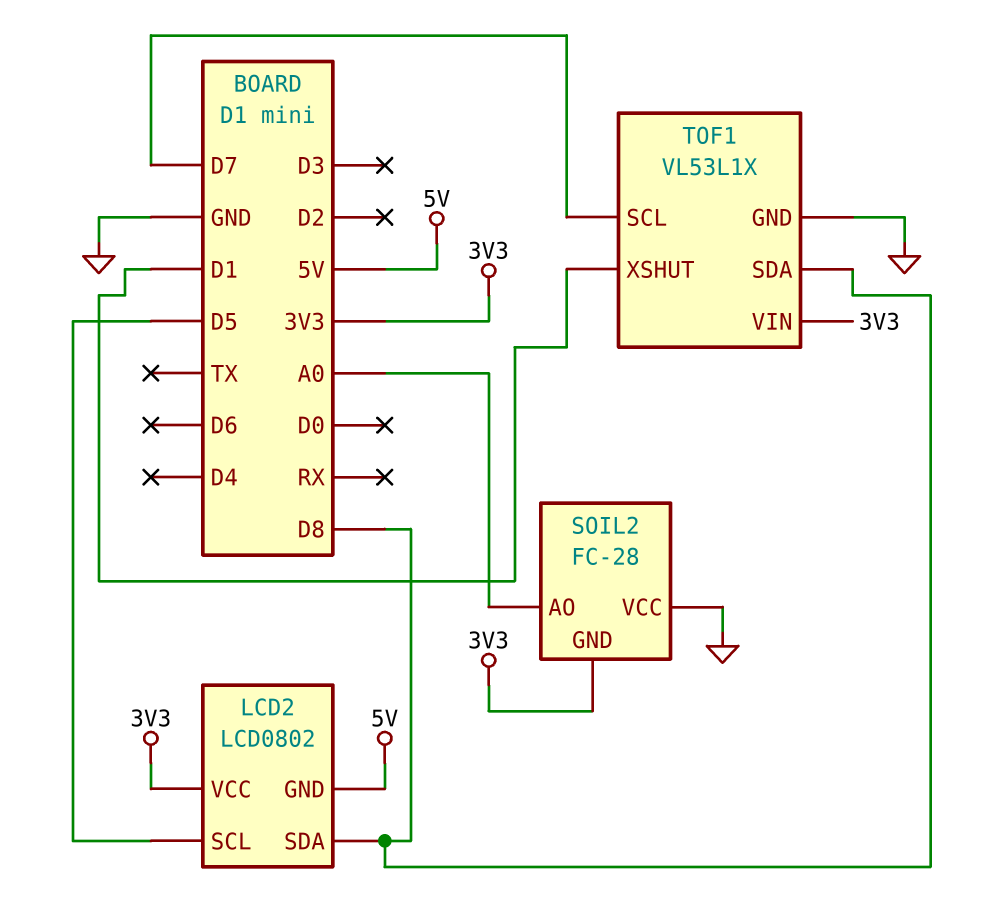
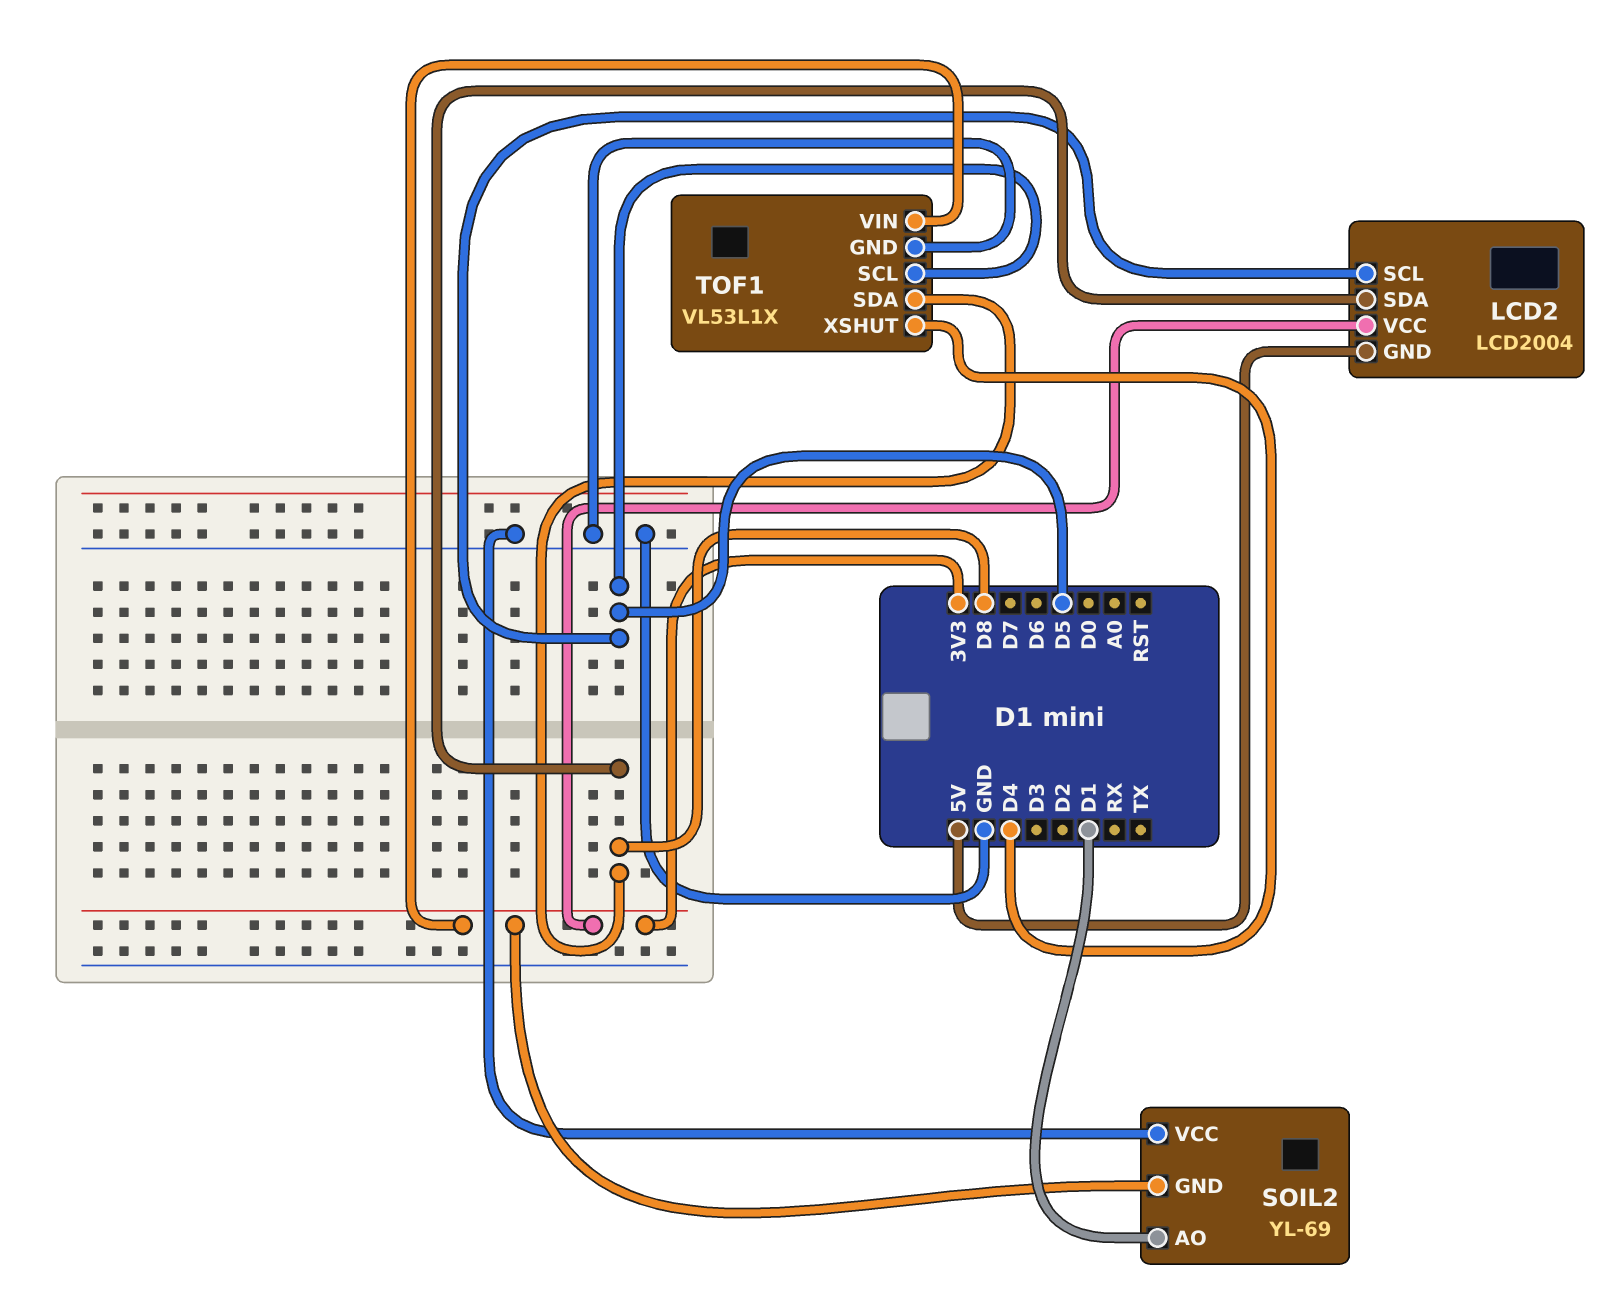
LCD2: LCD0802 -> LCD2004
SOIL2: FC-28 -> YL-69
SOIL2 pin AO: A0 -> D1
TOF1 pin SCL: D7 -> D5
TOF1 pin XSHUT: D1 -> D4

